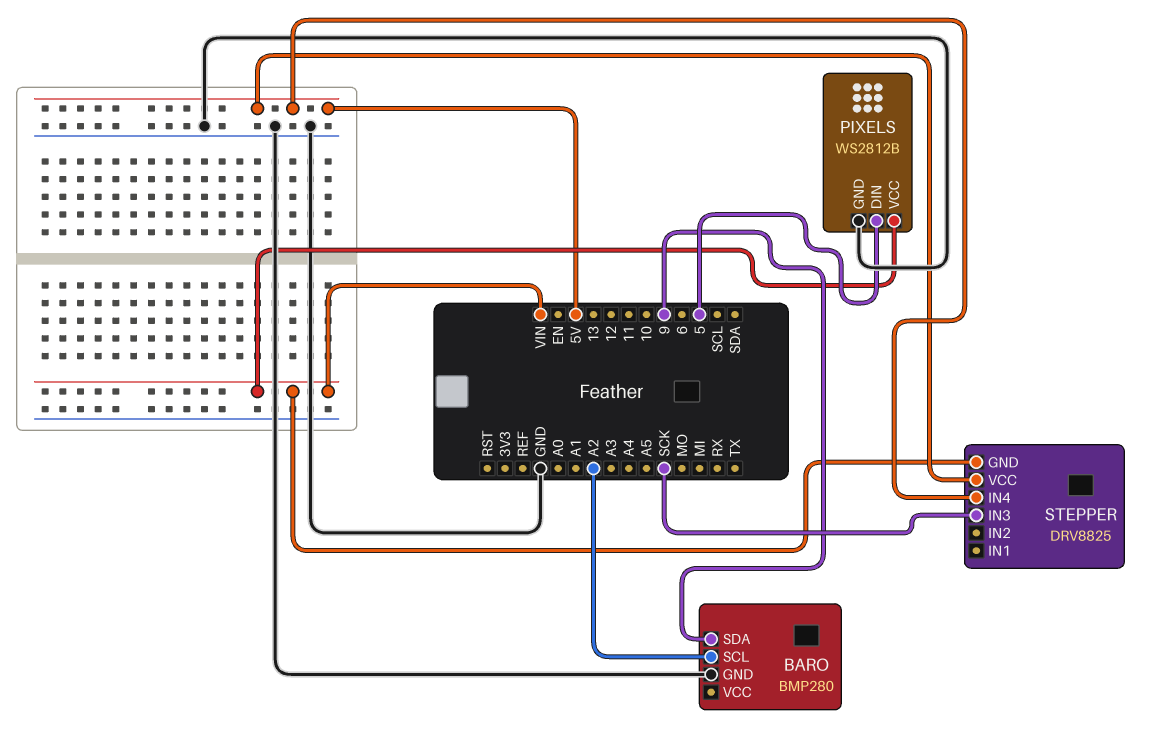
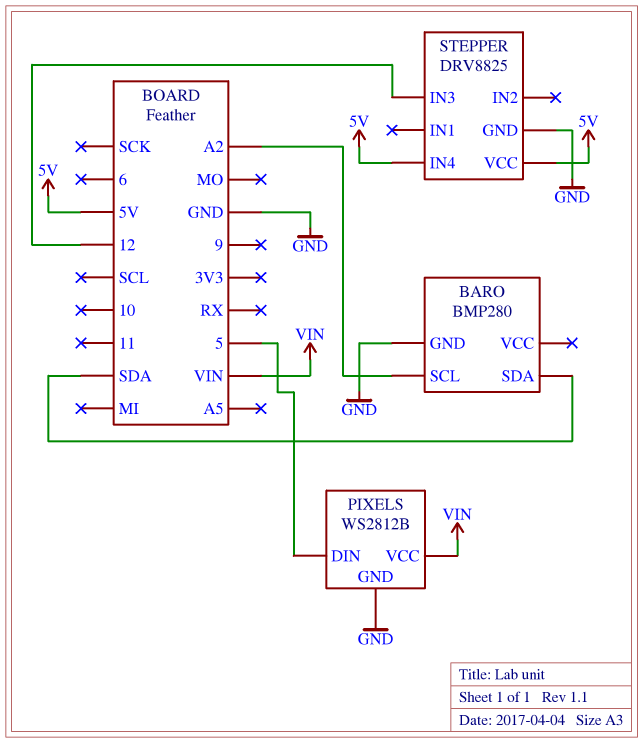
BARO pin SDA: 9 -> SDA
STEPPER pin GND: VIN -> GND
STEPPER pin IN3: SCK -> 12

